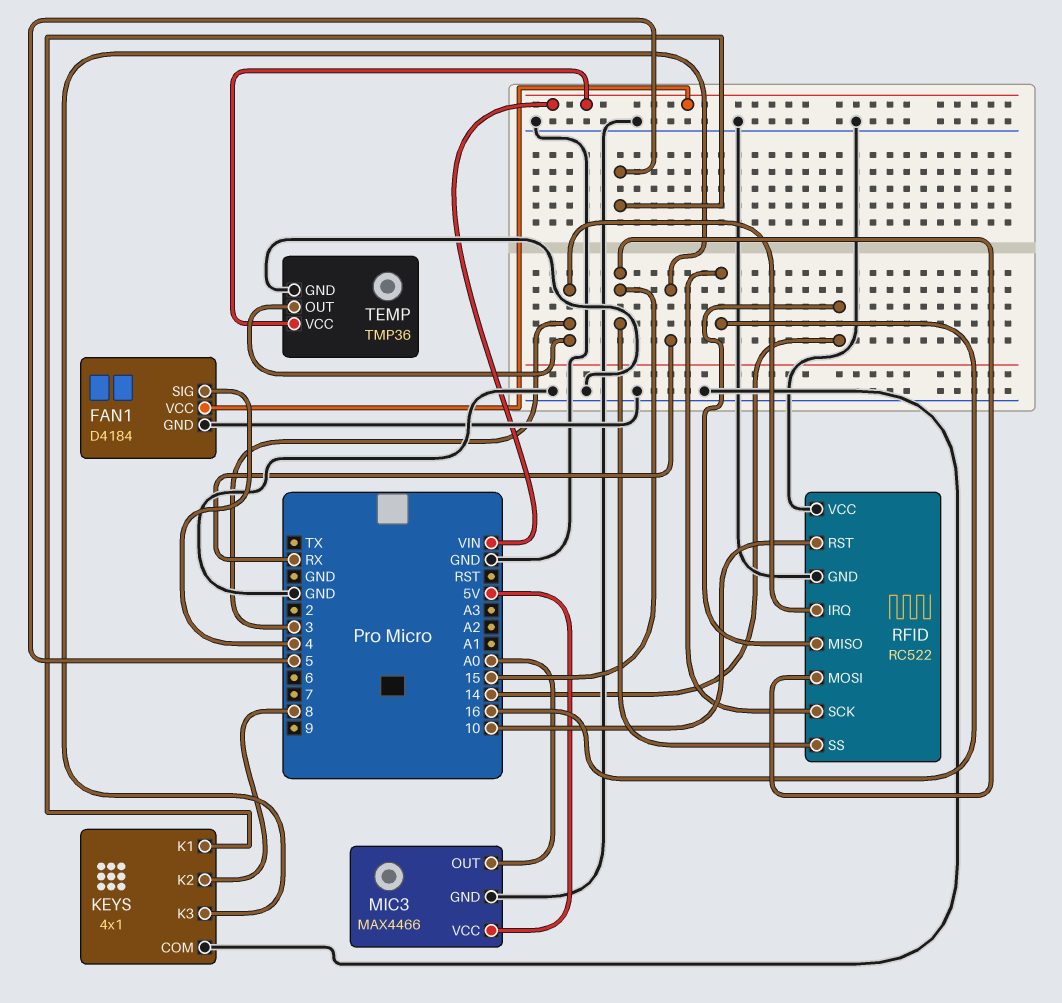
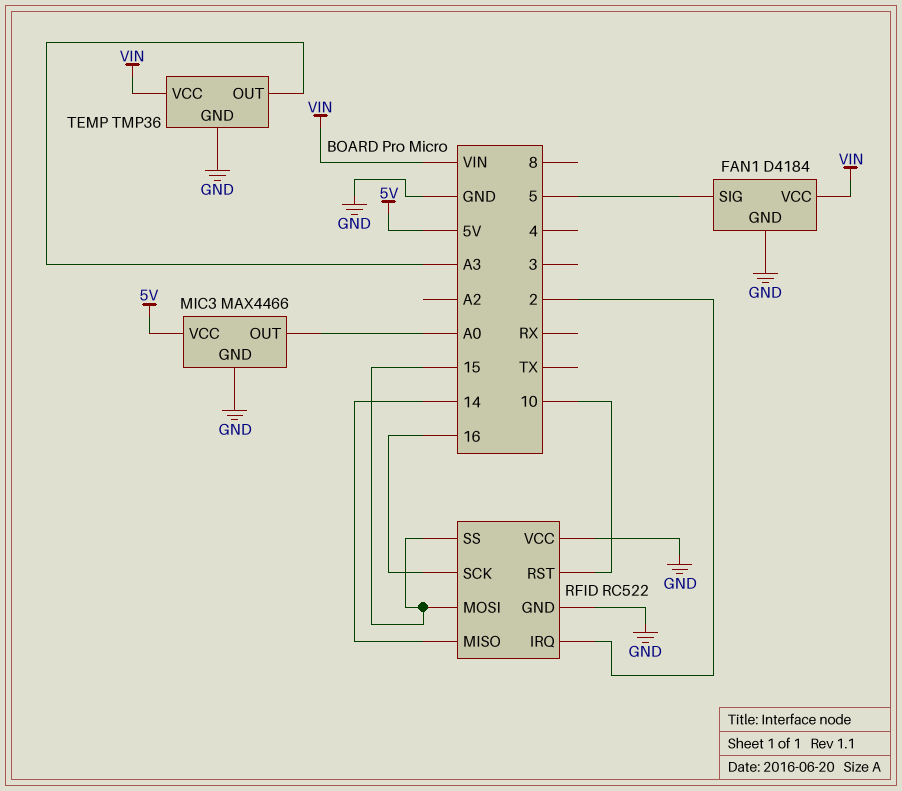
FAN1 pin SIG: 4 -> 5
KEYS: 4x1 -> none
KEYS pin COM: GND -> none
KEYS pin K1: 5 -> none
KEYS pin K2: 8 -> none
KEYS pin K3: RX -> none
RFID pin IRQ: 3 -> 2
TEMP pin OUT: 3 -> A3

